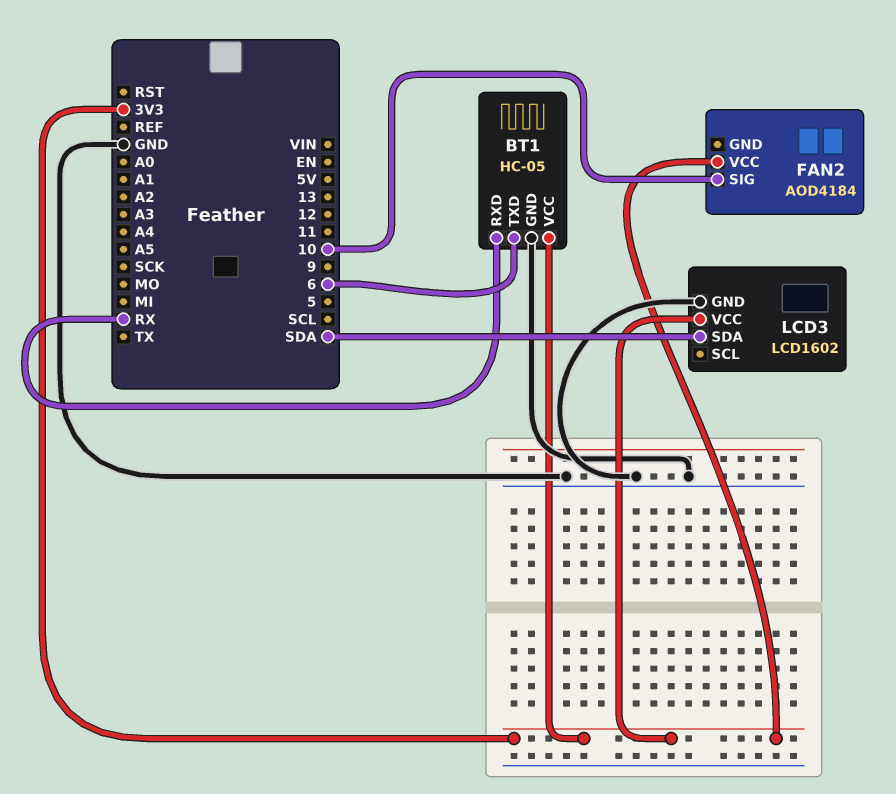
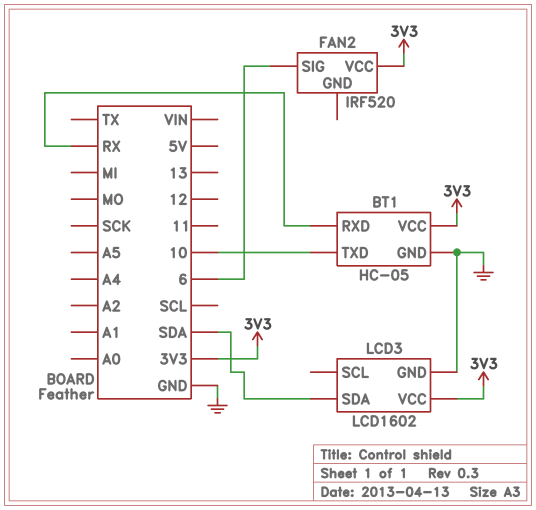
BT1 pin TXD: 6 -> 10
FAN2: AOD4184 -> IRF520
FAN2 pin SIG: 10 -> 6

